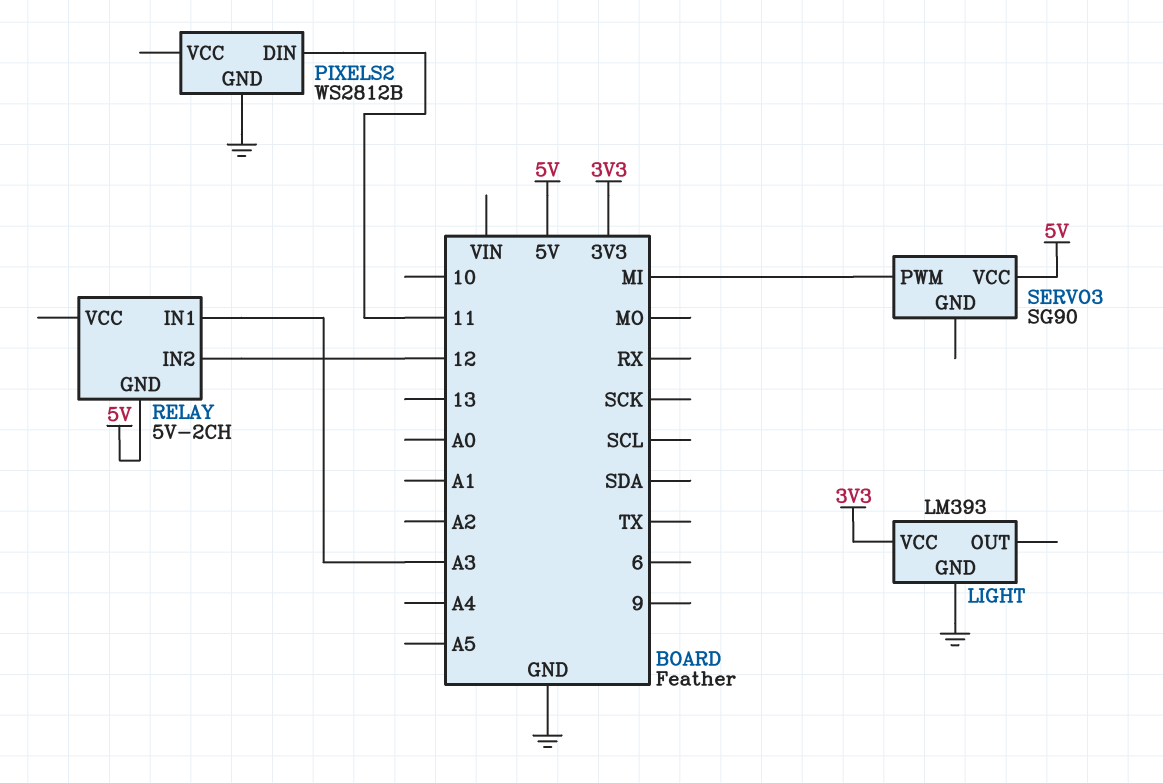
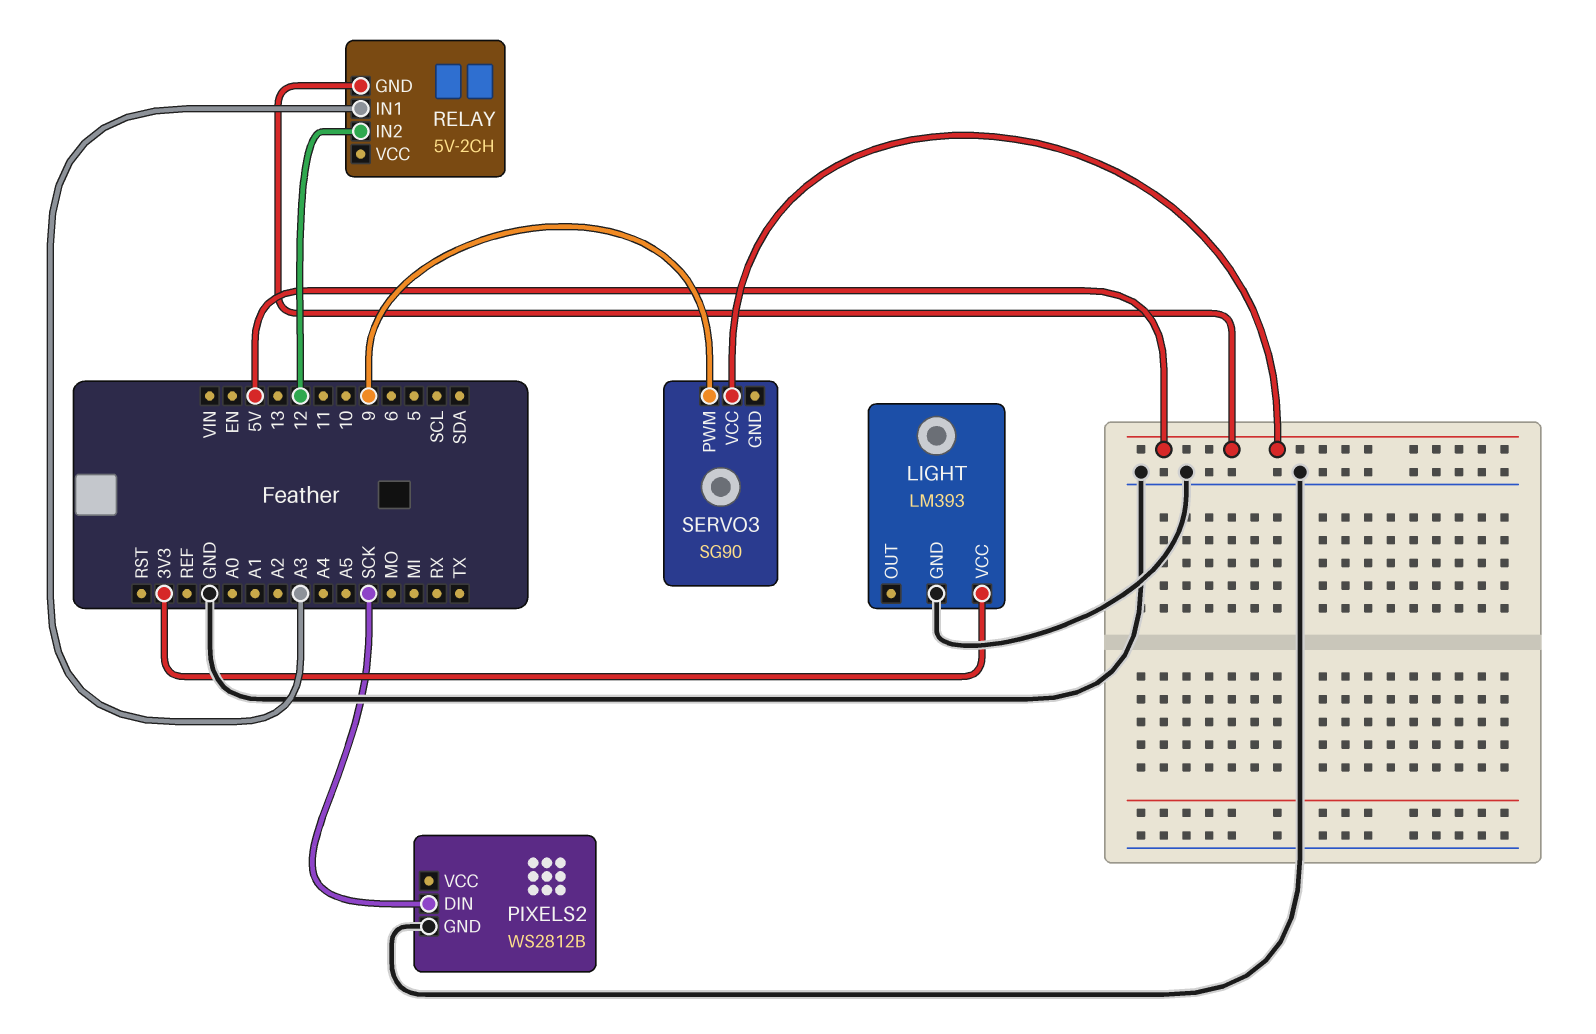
PIXELS2 pin DIN: 11 -> SCK
SERVO3 pin PWM: MI -> 9

